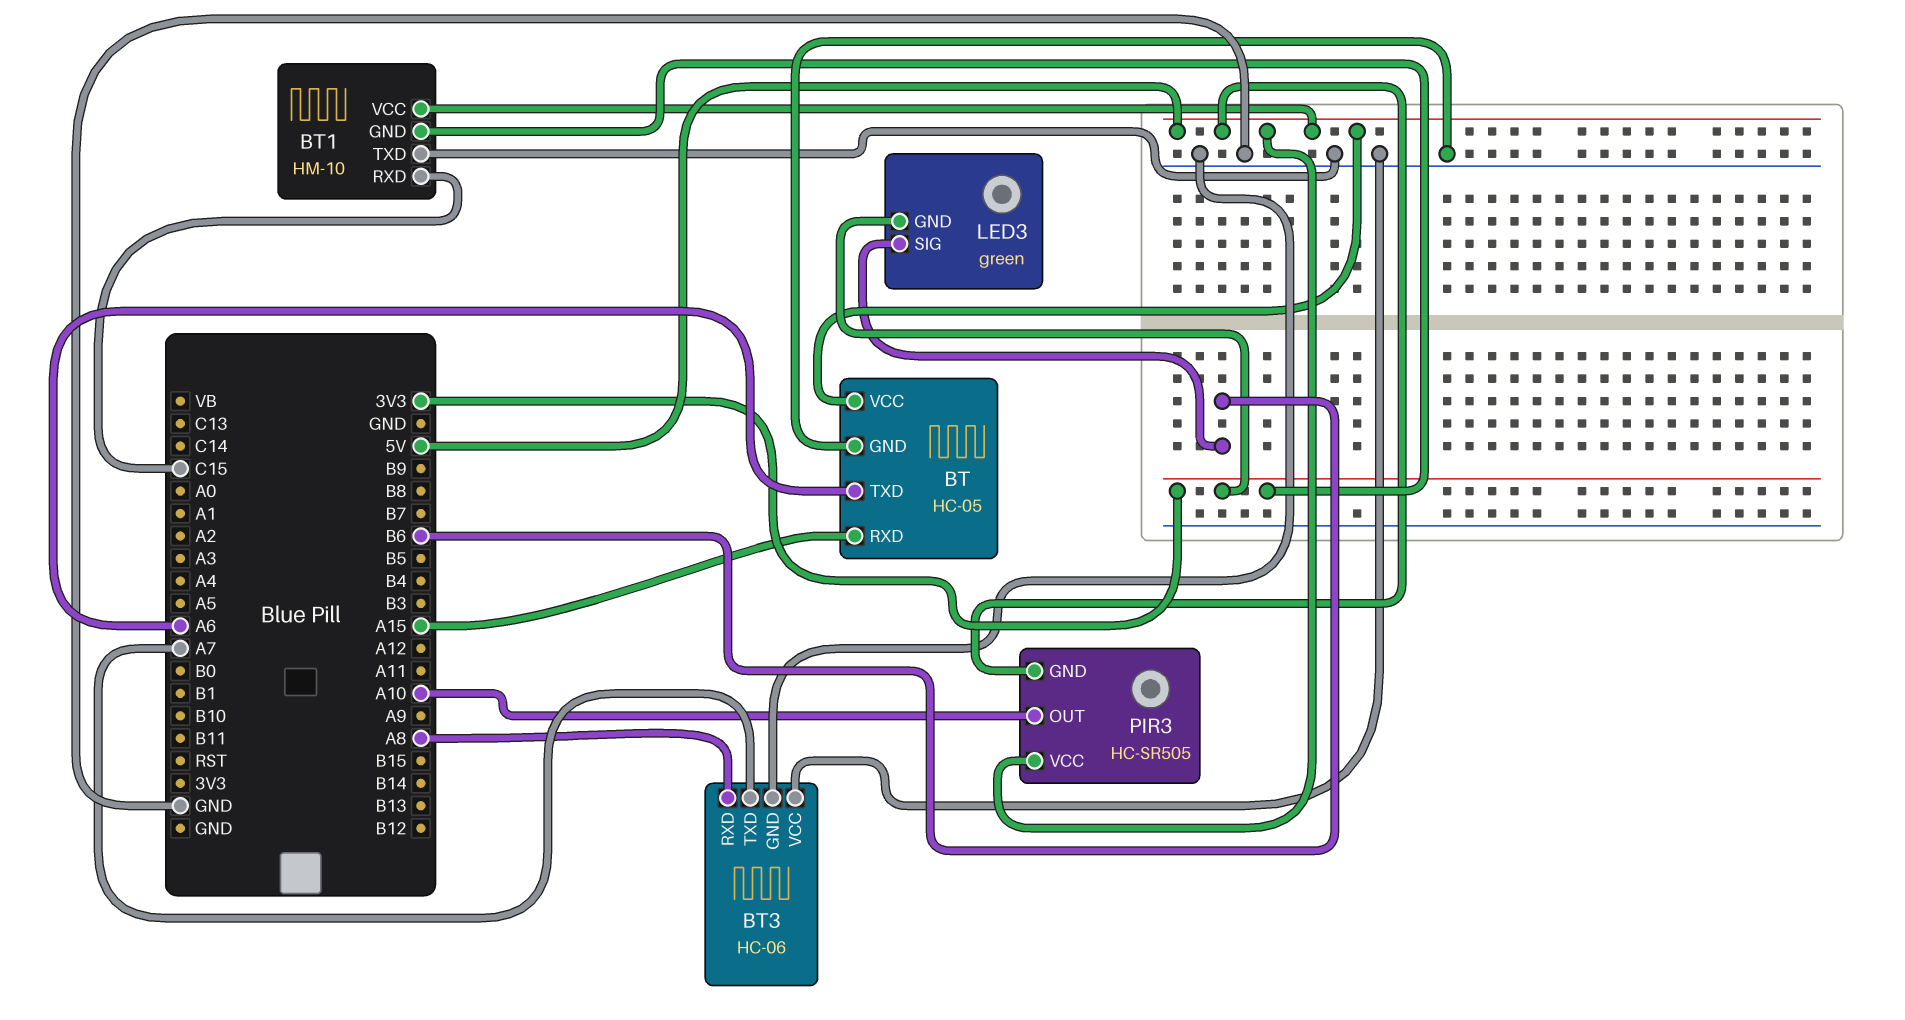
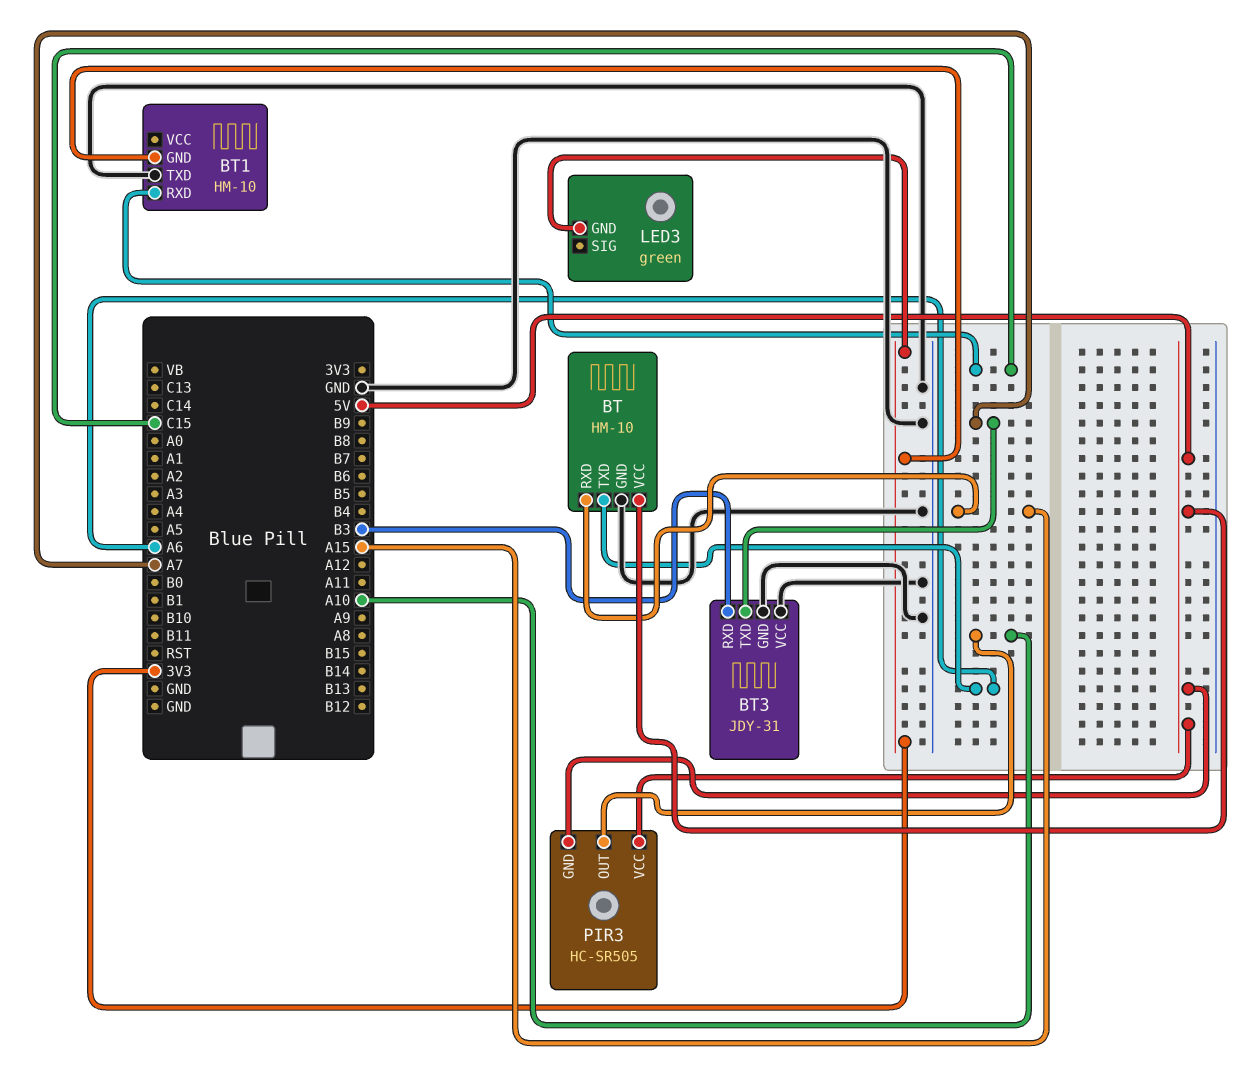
BT: HC-05 -> HM-10
BT1 pin VCC: 5V -> none
BT3: HC-06 -> JDY-31
BT3 pin RXD: A8 -> B3
LED3 pin SIG: B6 -> none

